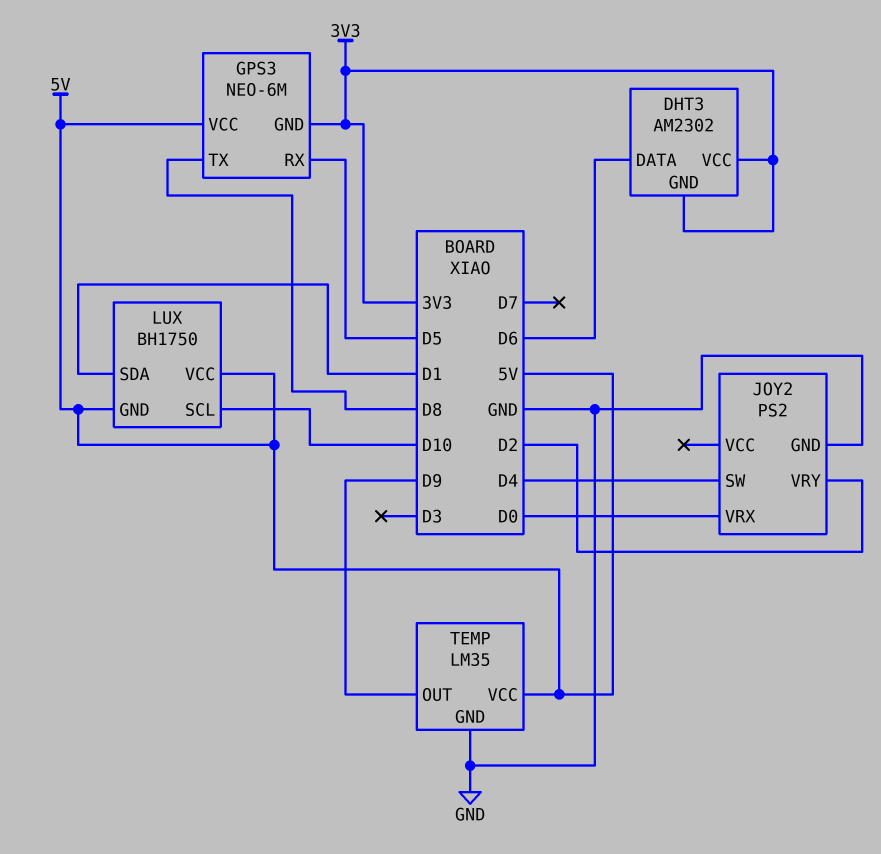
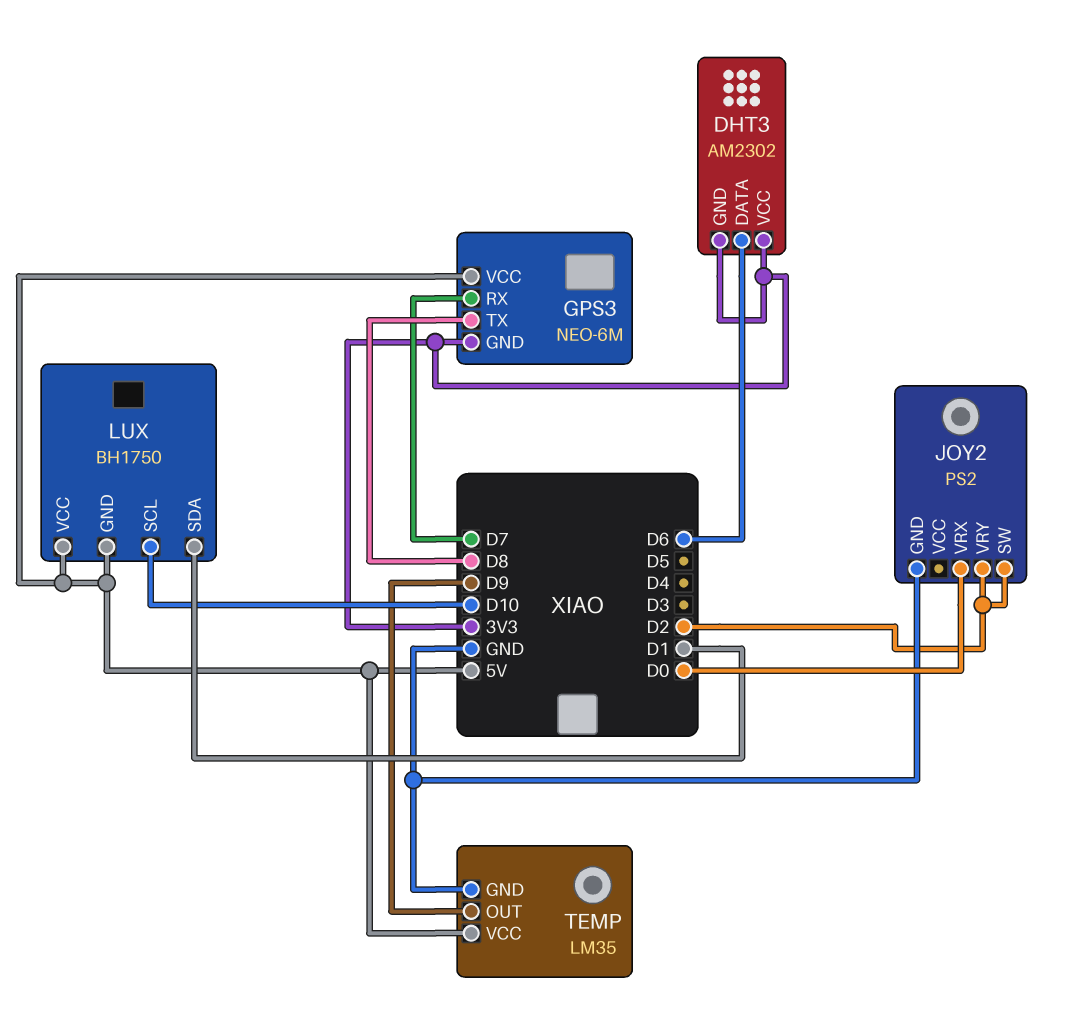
GPS3 pin RX: D5 -> D7
JOY2 pin SW: D4 -> D2

